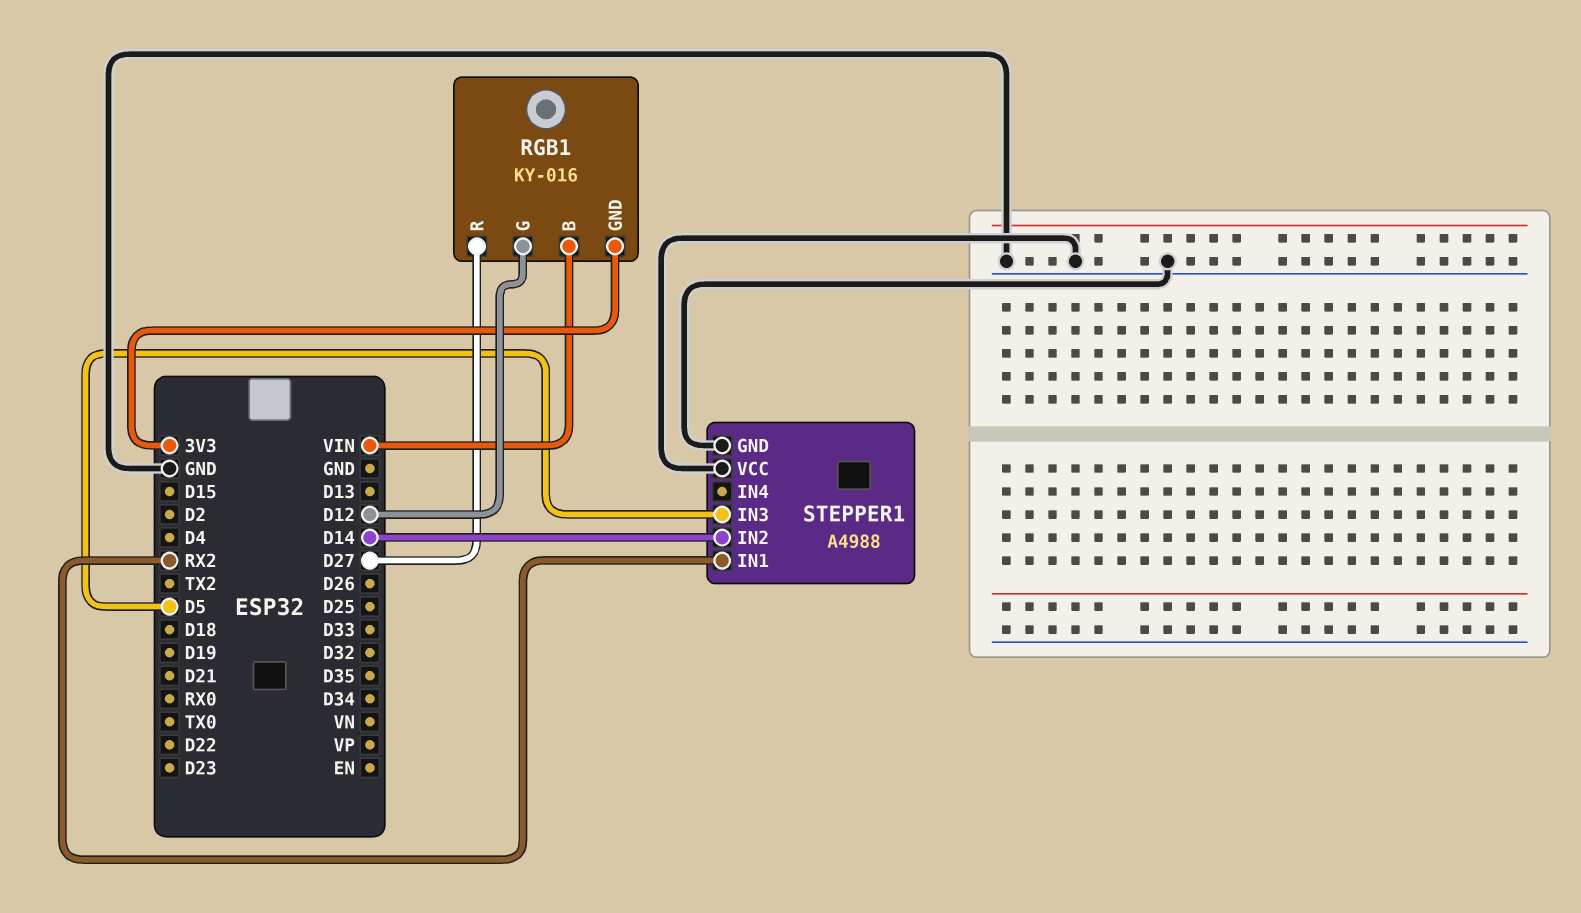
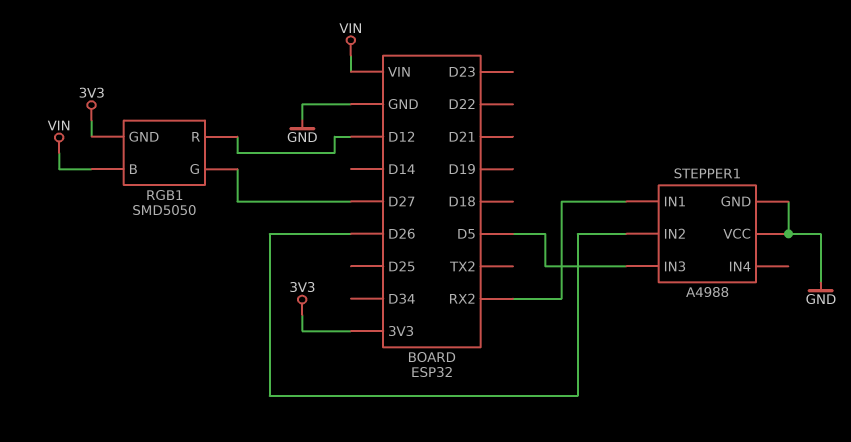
RGB1: KY-016 -> SMD5050
RGB1 pin G: D12 -> D27
RGB1 pin R: D27 -> D12
STEPPER1 pin IN2: D14 -> D26

